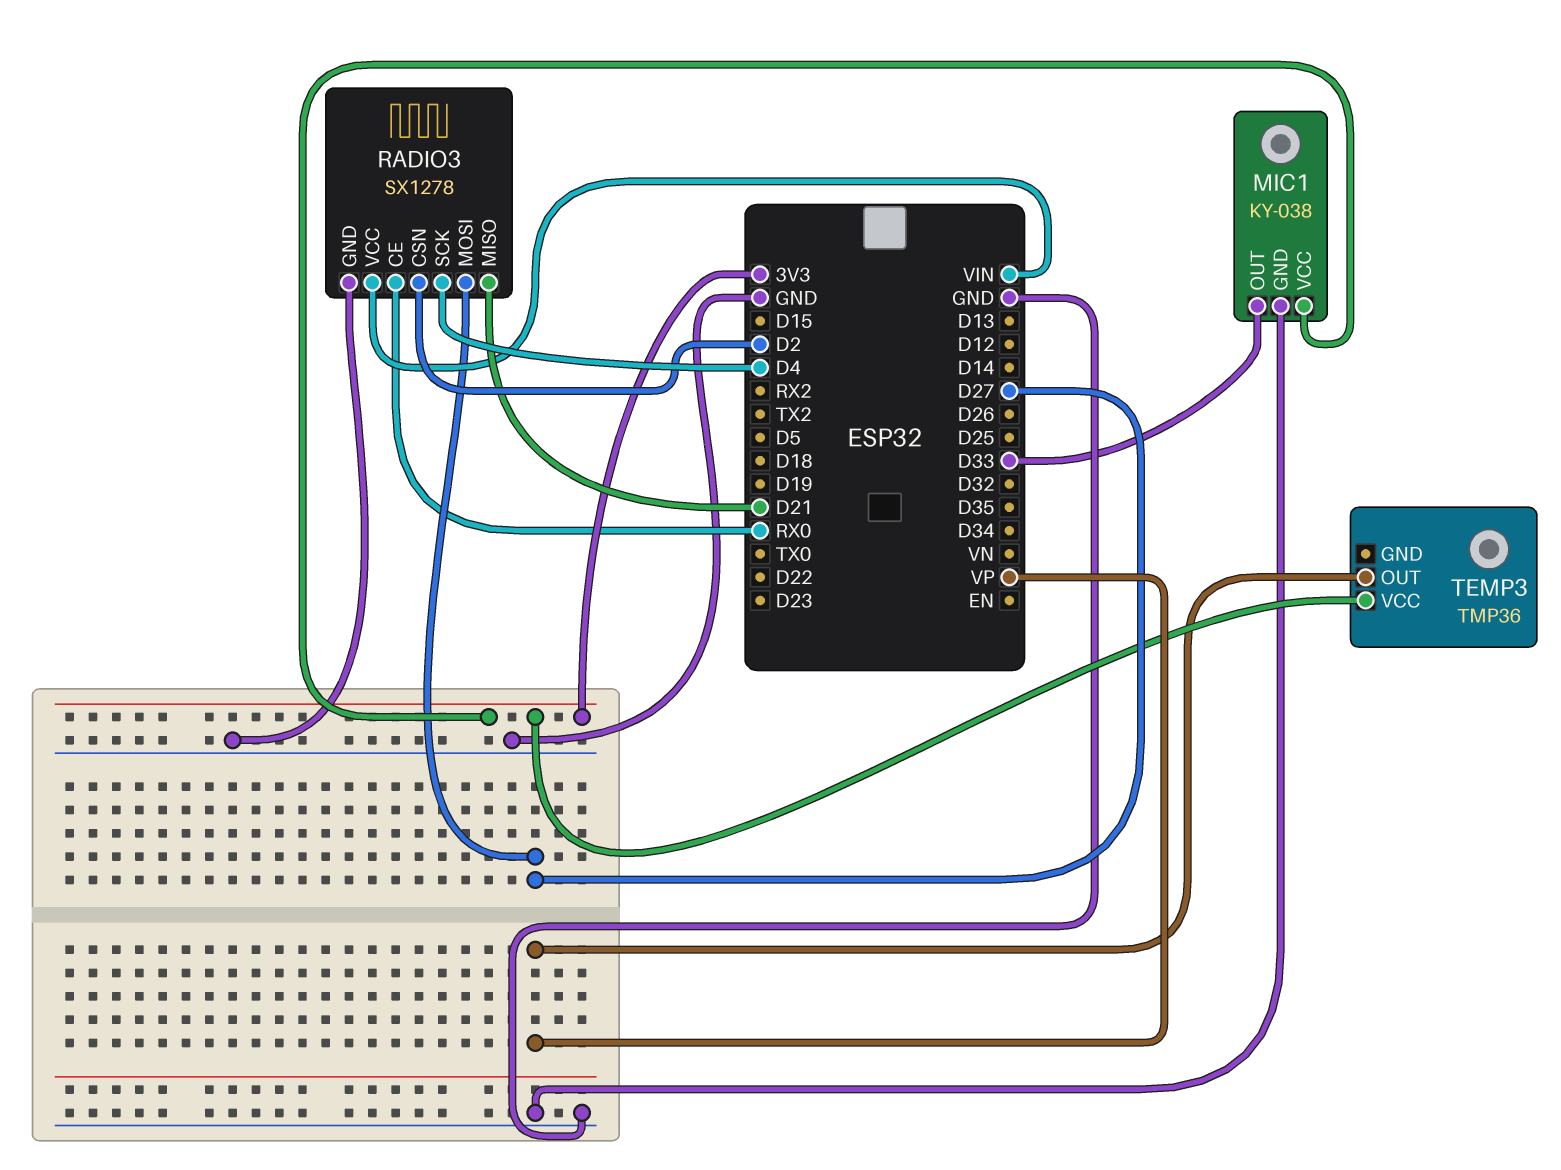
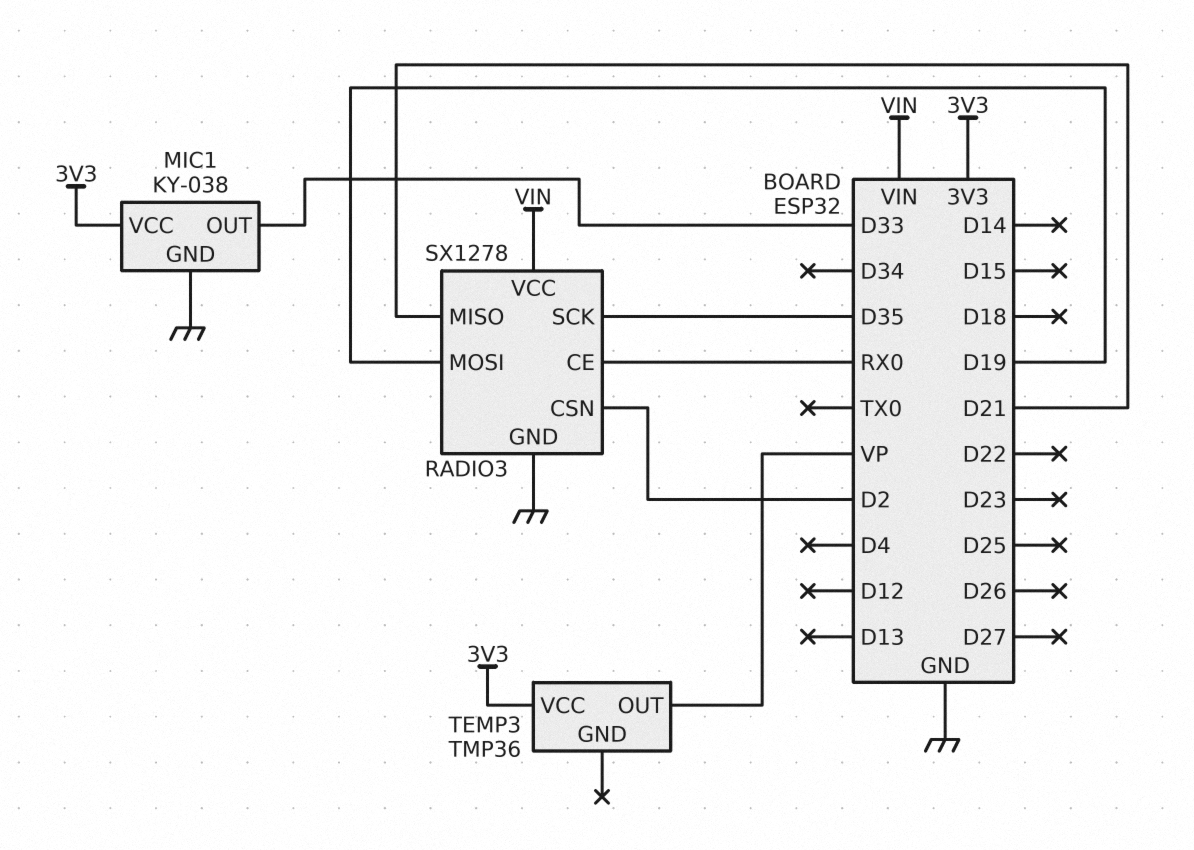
RADIO3 pin MOSI: D27 -> D19
RADIO3 pin SCK: D4 -> D35

